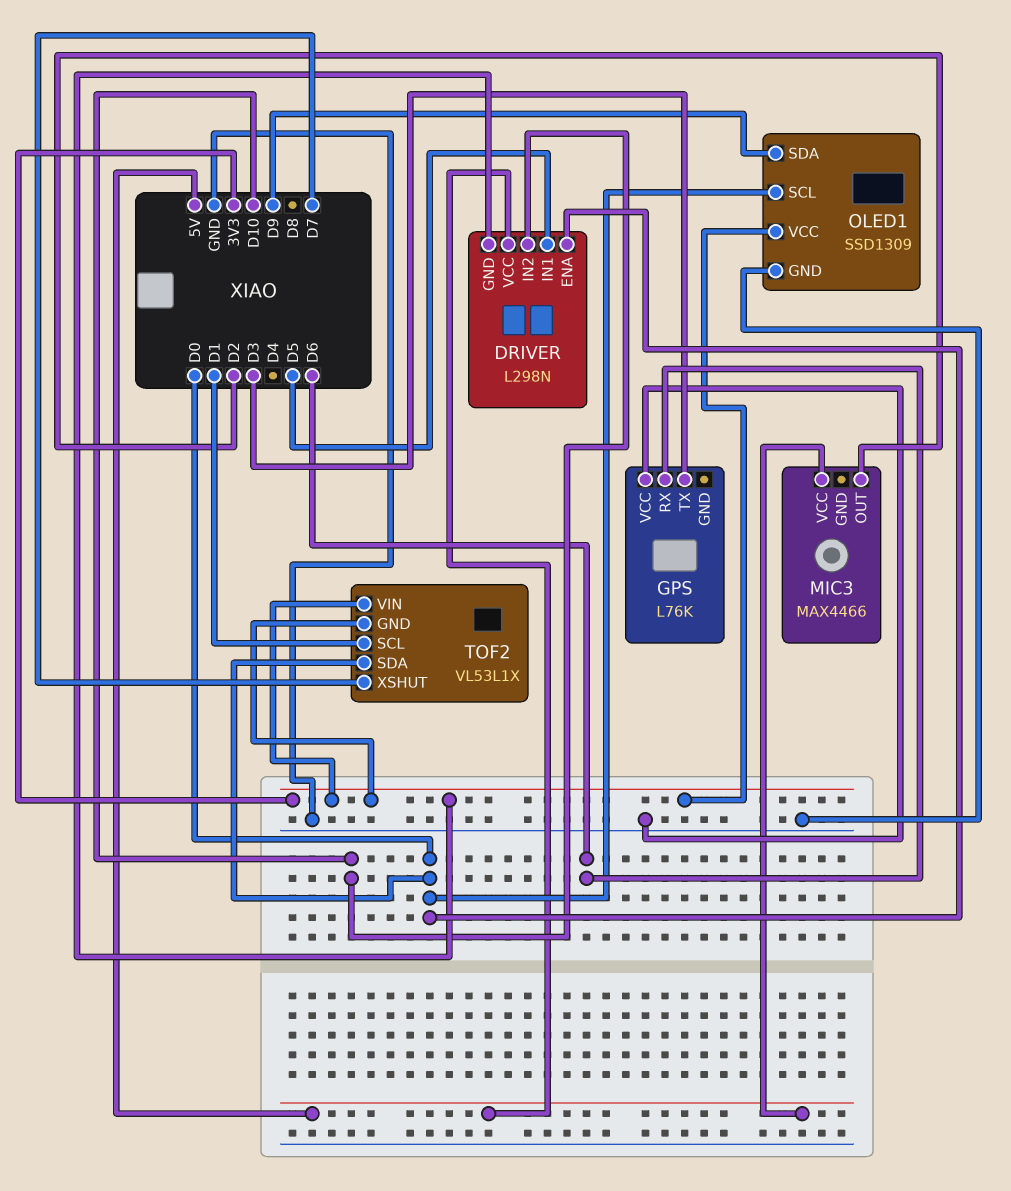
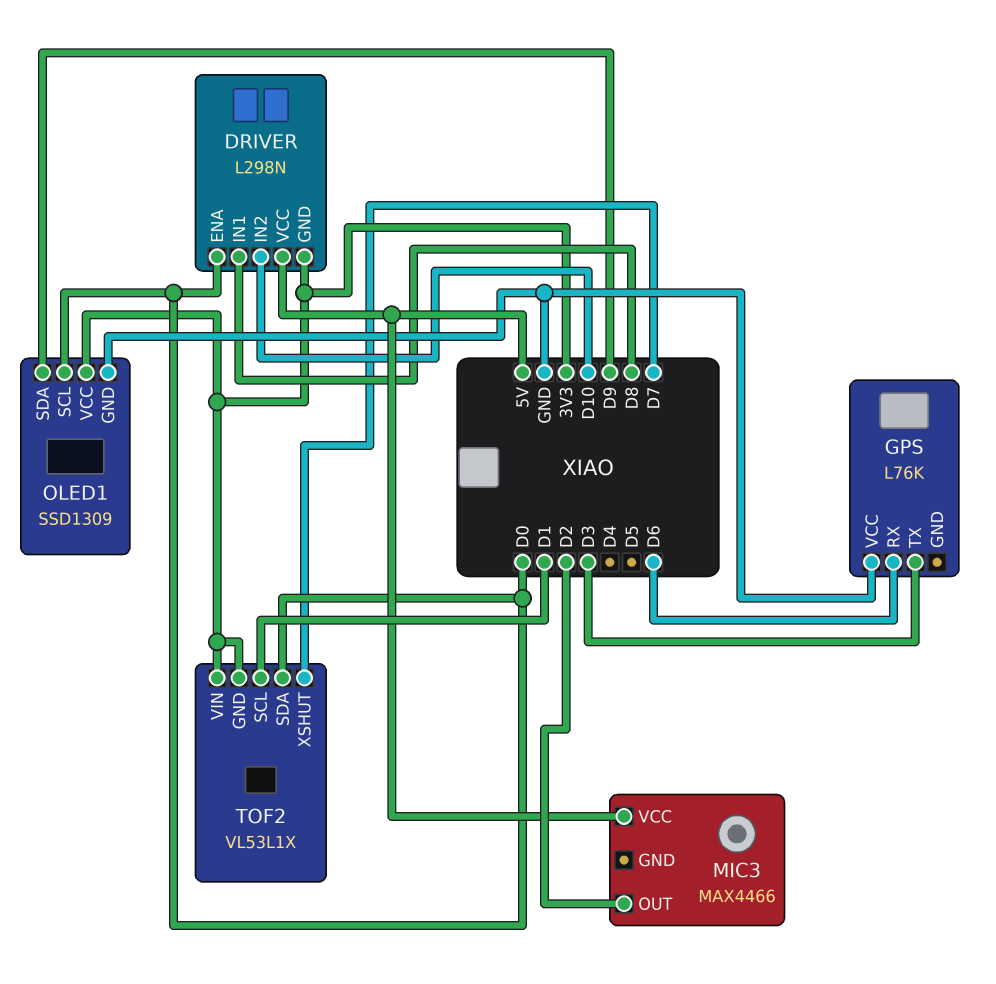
DRIVER pin IN1: D5 -> D8

